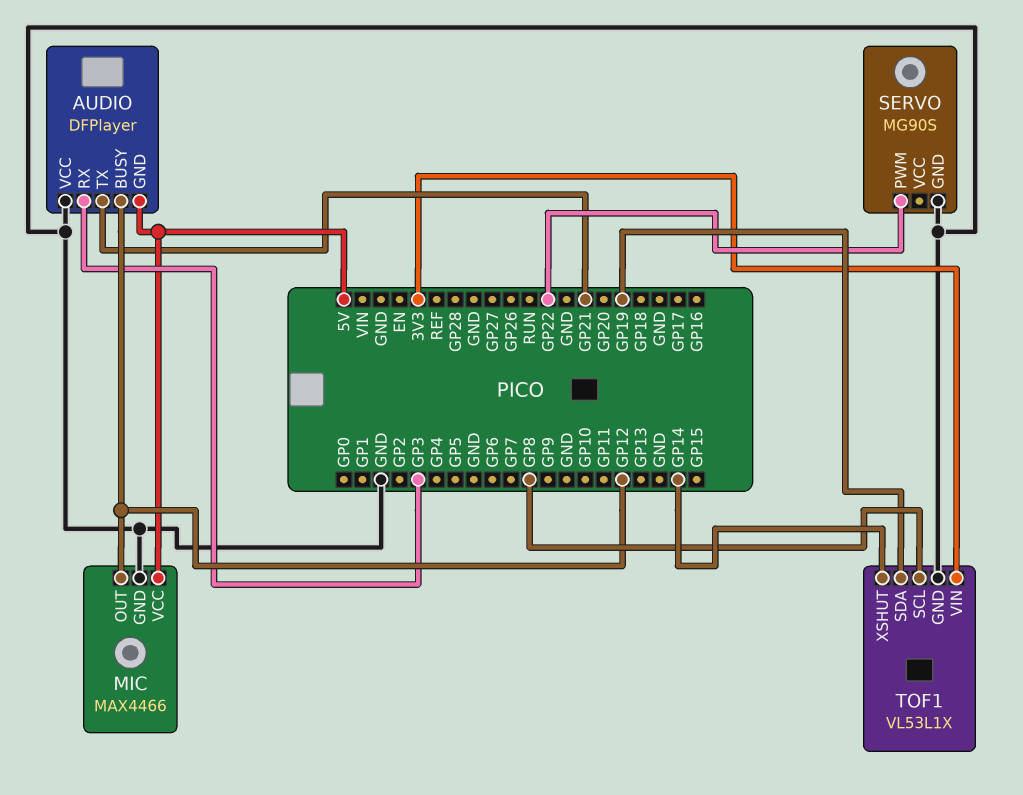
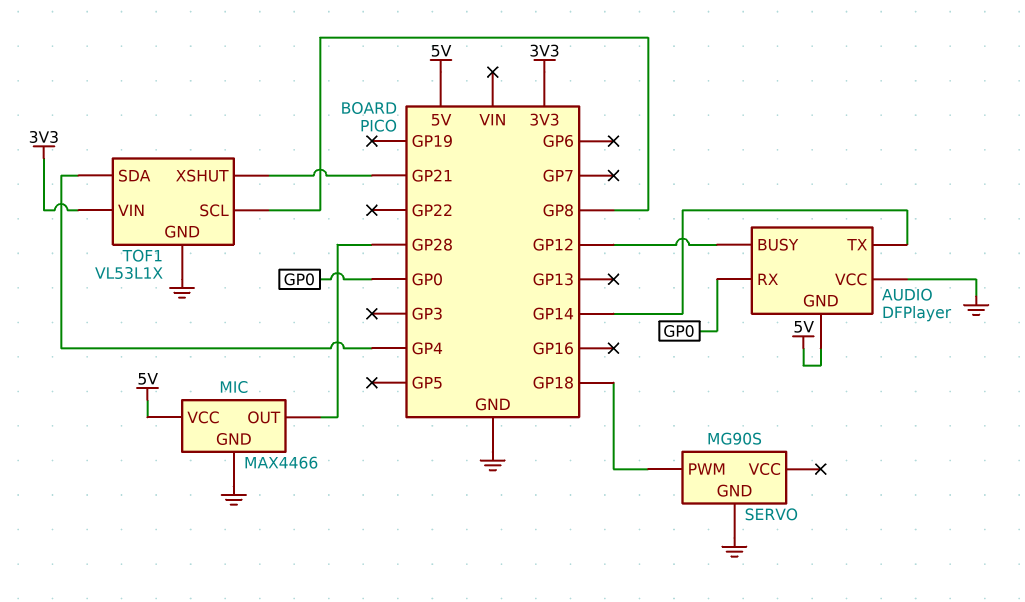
AUDIO pin RX: GP3 -> GP0
AUDIO pin TX: GP21 -> GP14
MIC pin OUT: GP12 -> GP28
SERVO pin PWM: GP22 -> GP18
TOF1 pin SDA: GP19 -> GP4
TOF1 pin XSHUT: GP14 -> GP21

